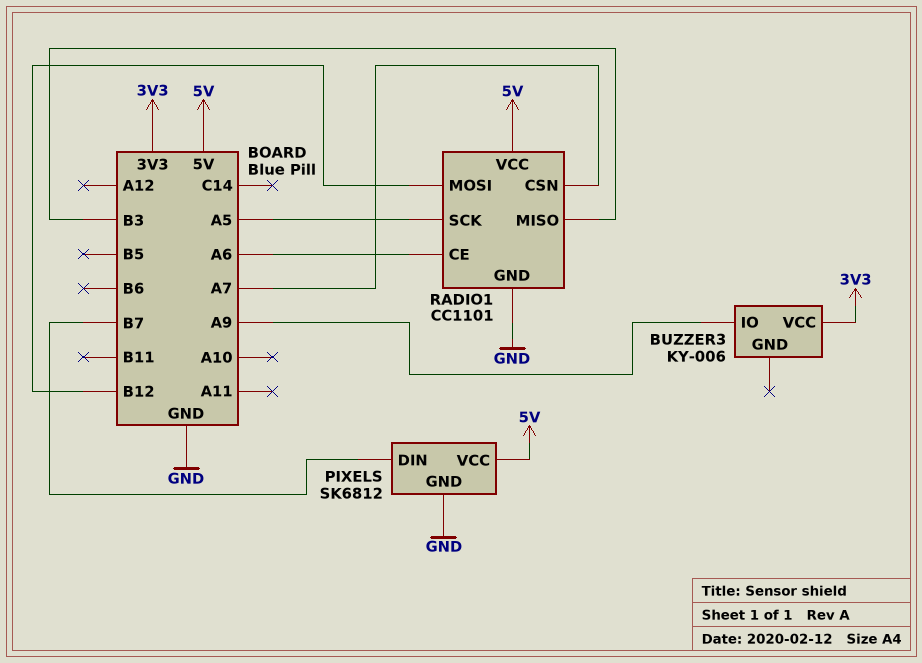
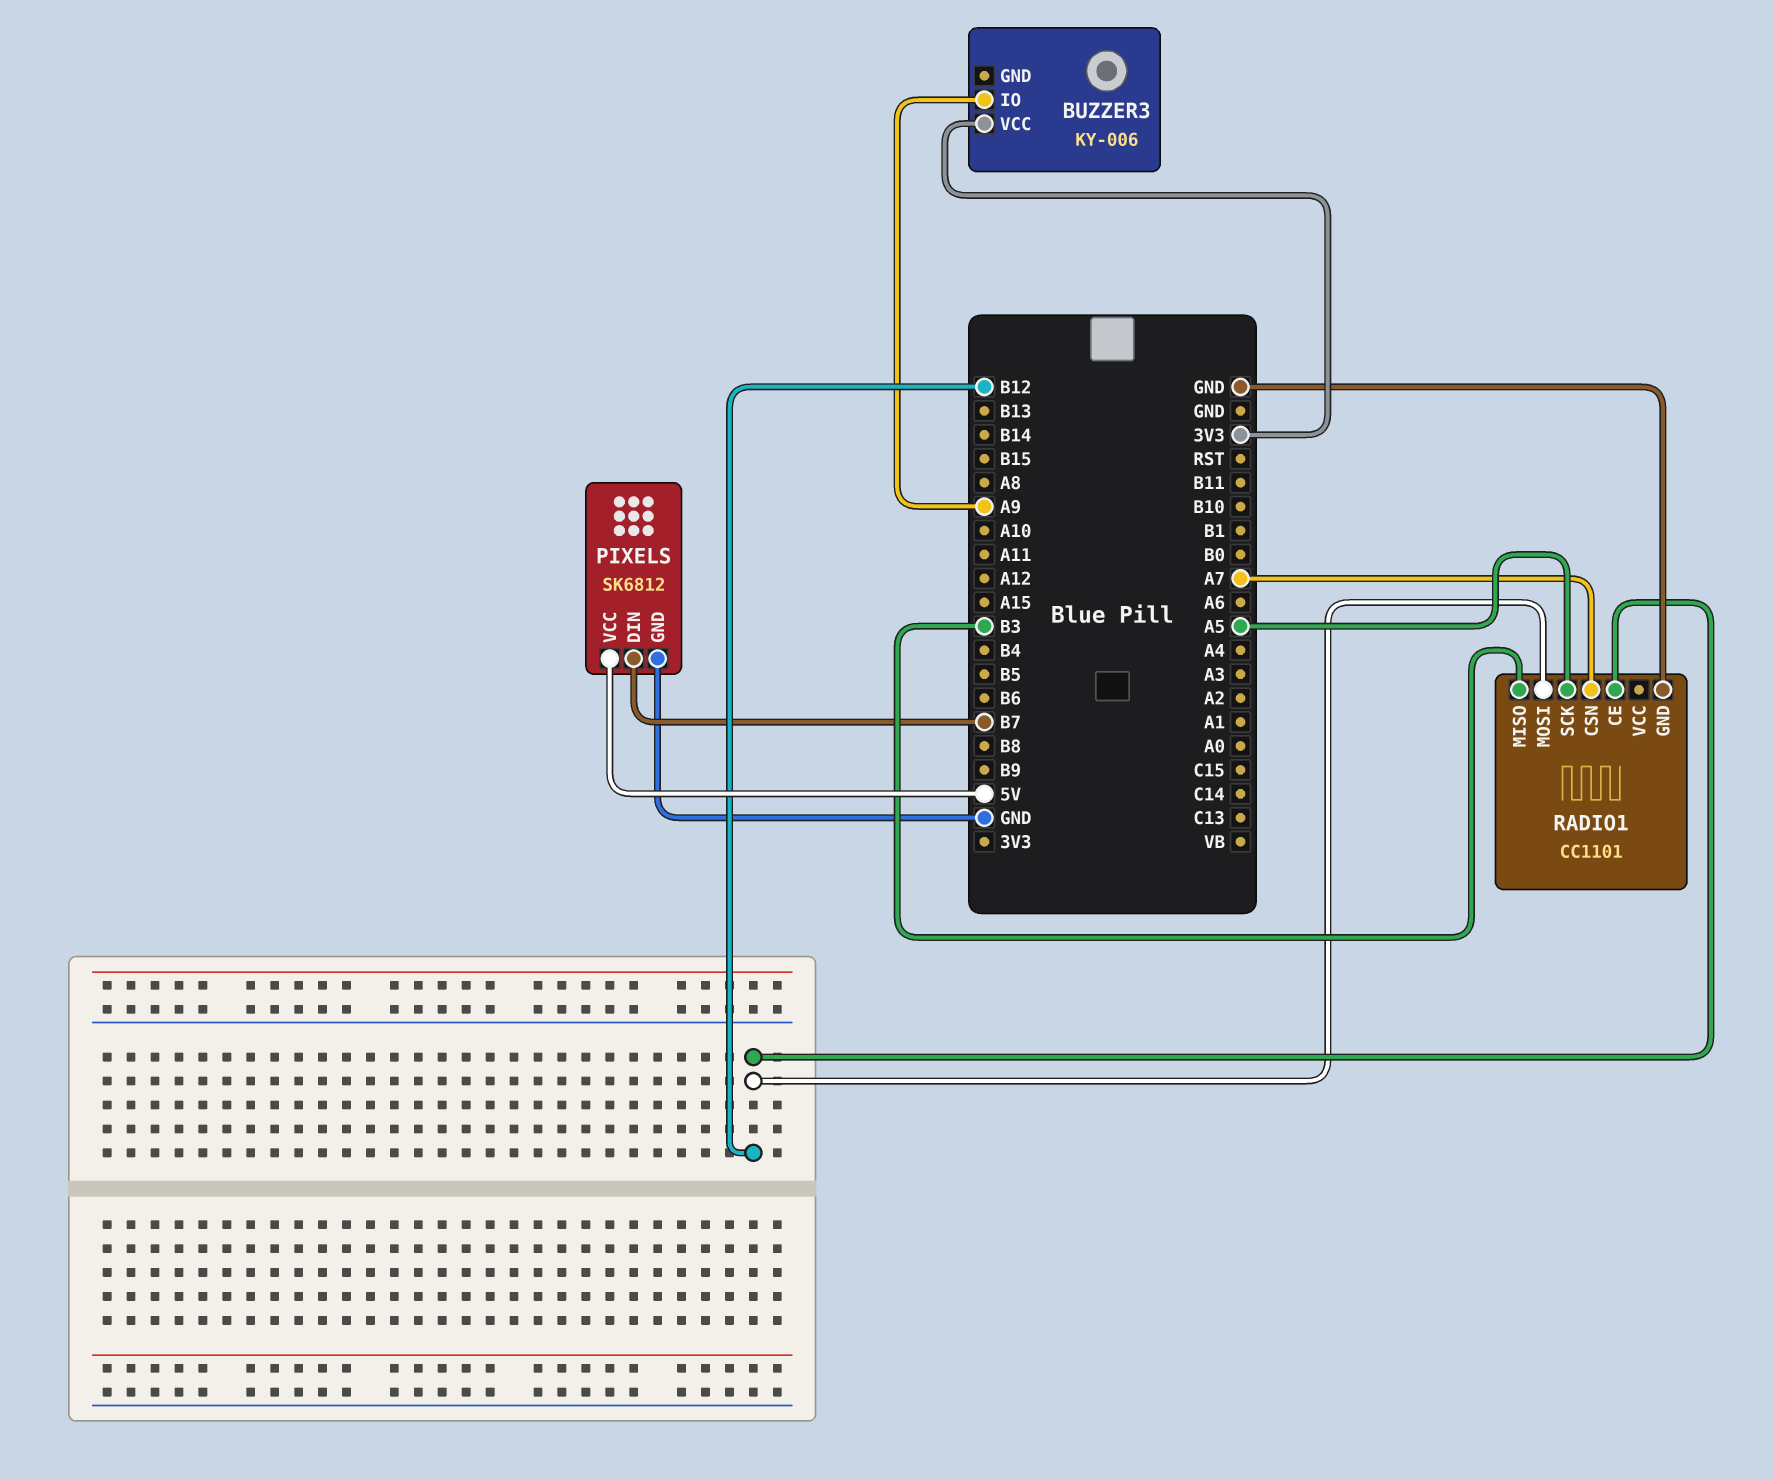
RADIO1 pin CE: A6 -> B12
RADIO1 pin VCC: 5V -> none

